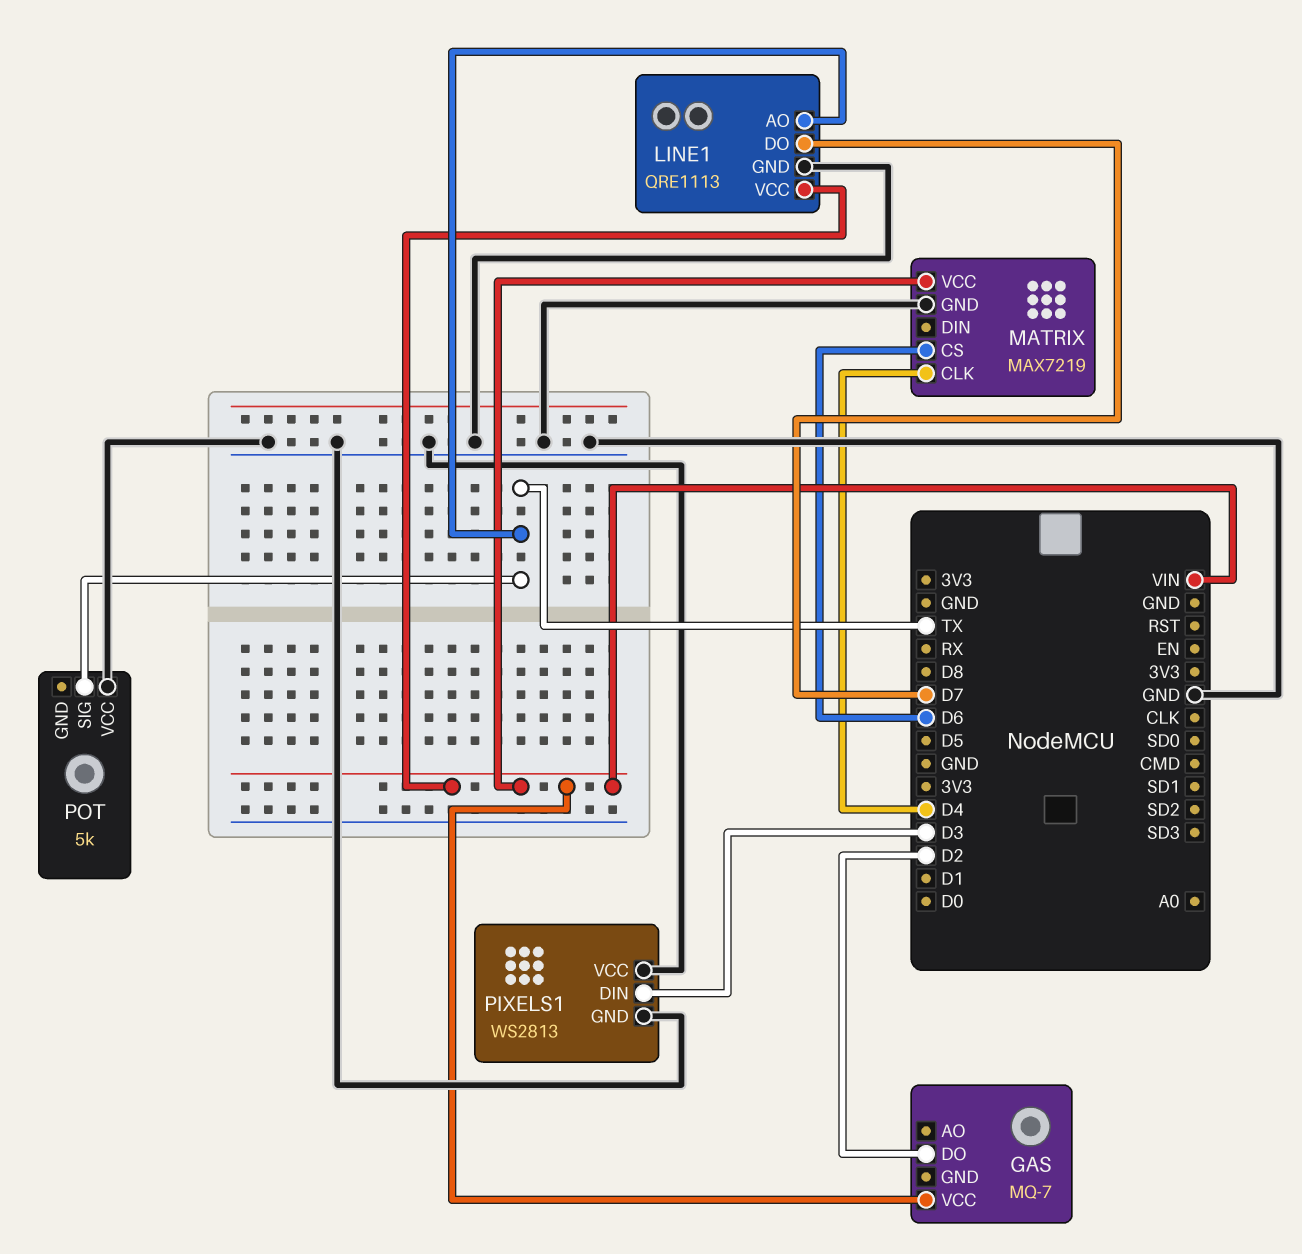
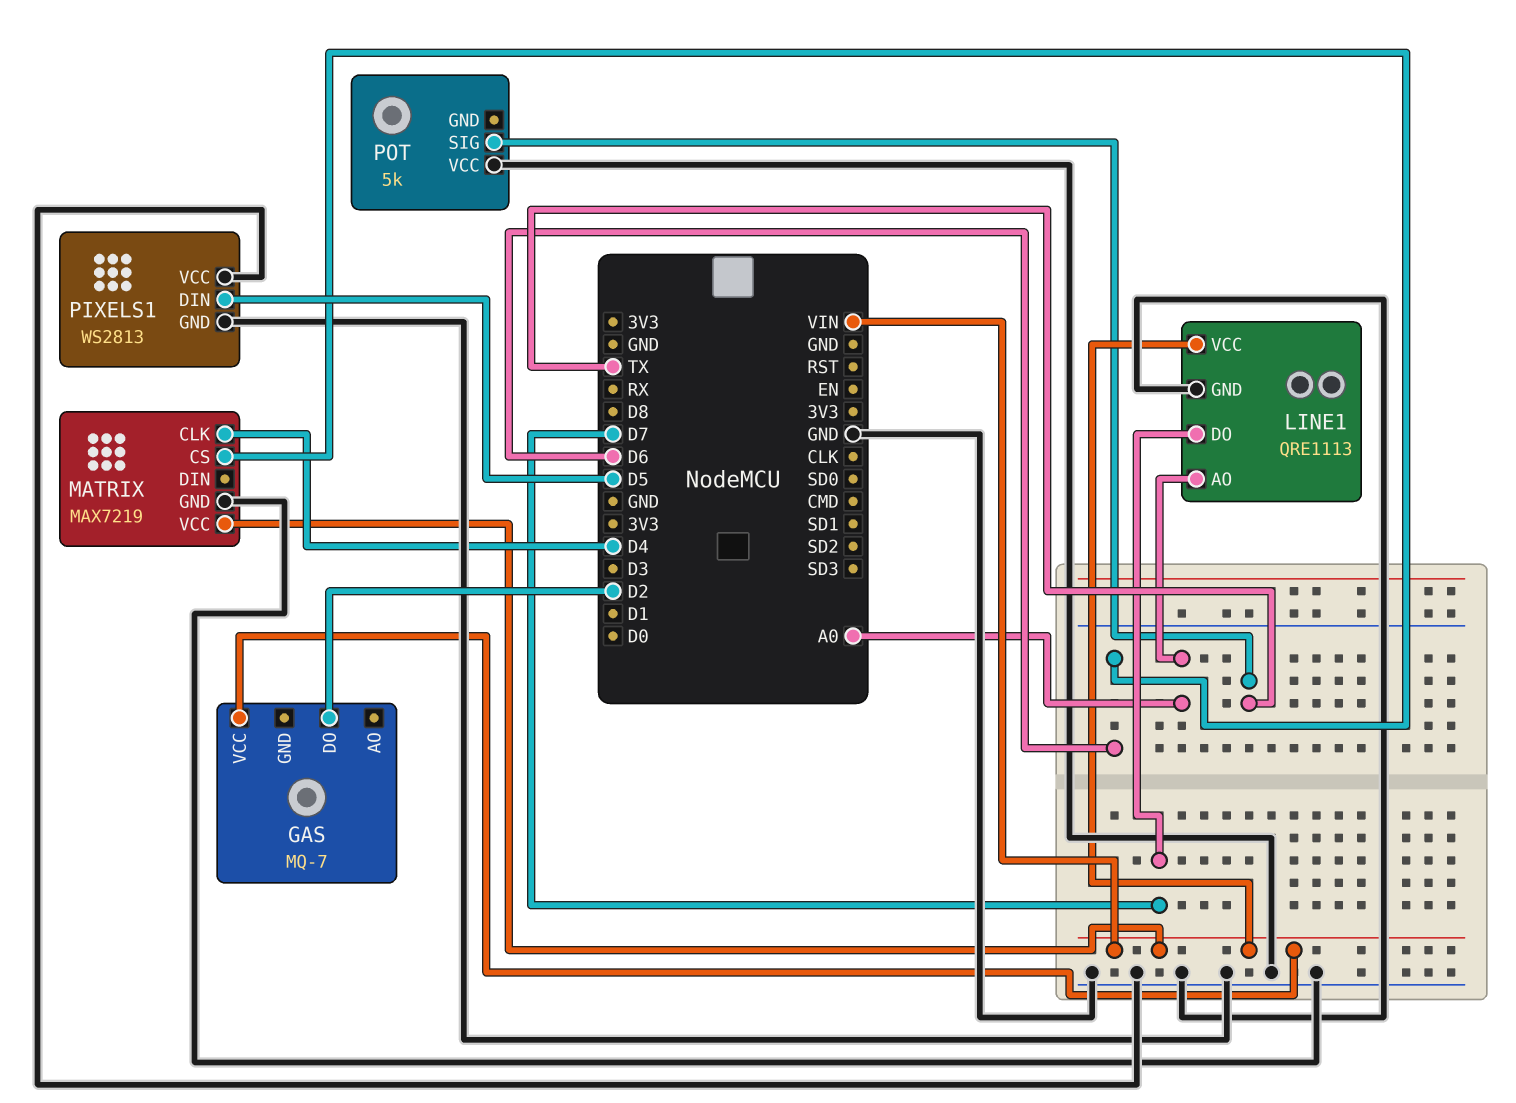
LINE1 pin AO: TX -> A0
PIXELS1 pin DIN: D3 -> D5

